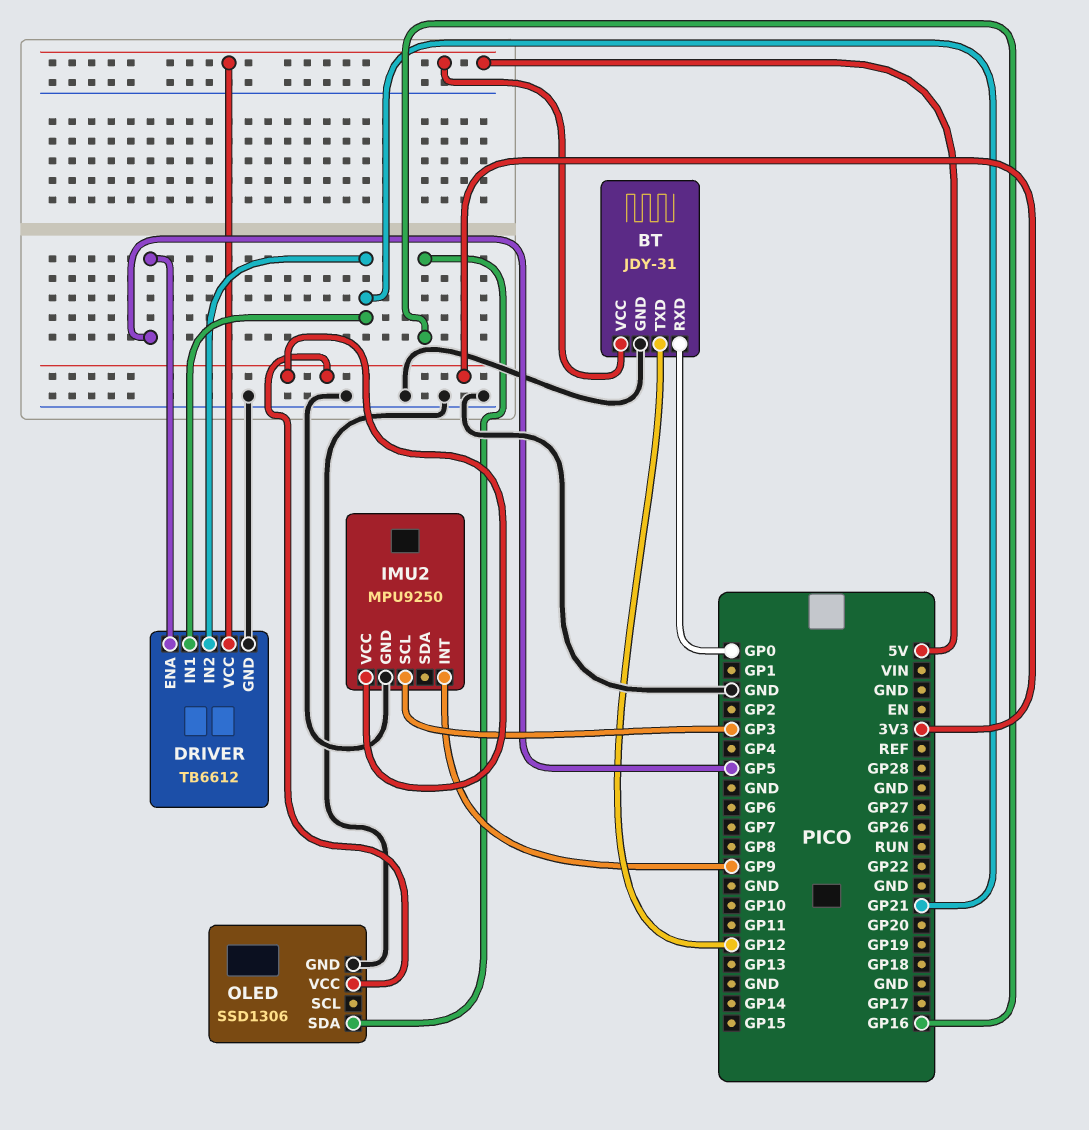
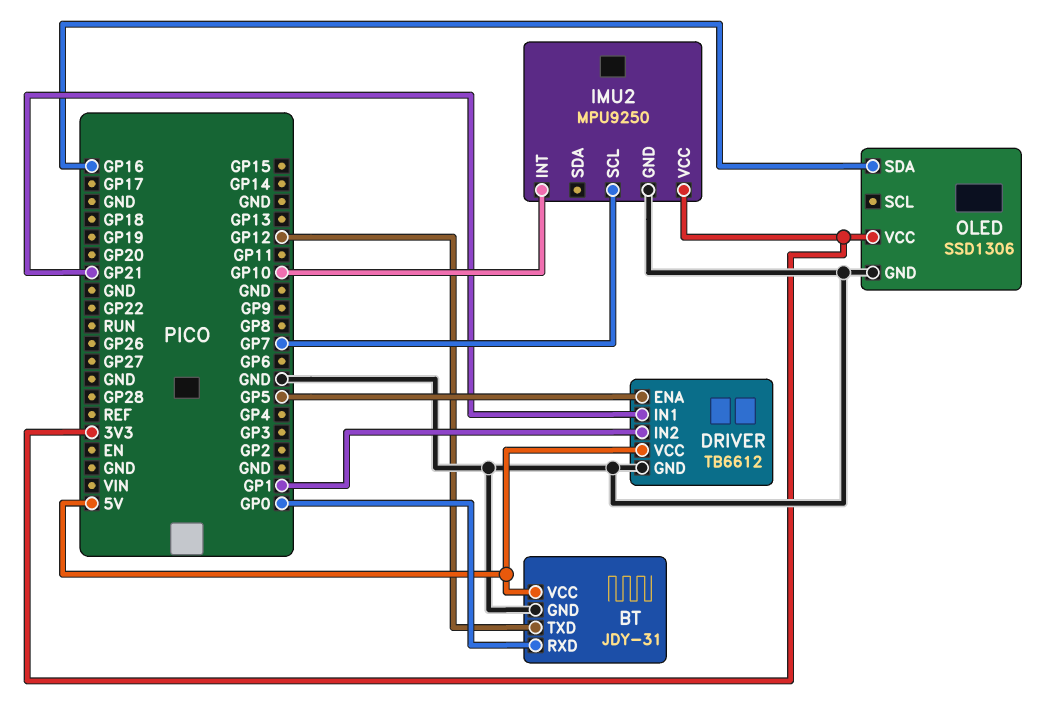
DRIVER pin IN2: GP21 -> GP1
IMU2 pin INT: GP9 -> GP10
IMU2 pin SCL: GP3 -> GP7

